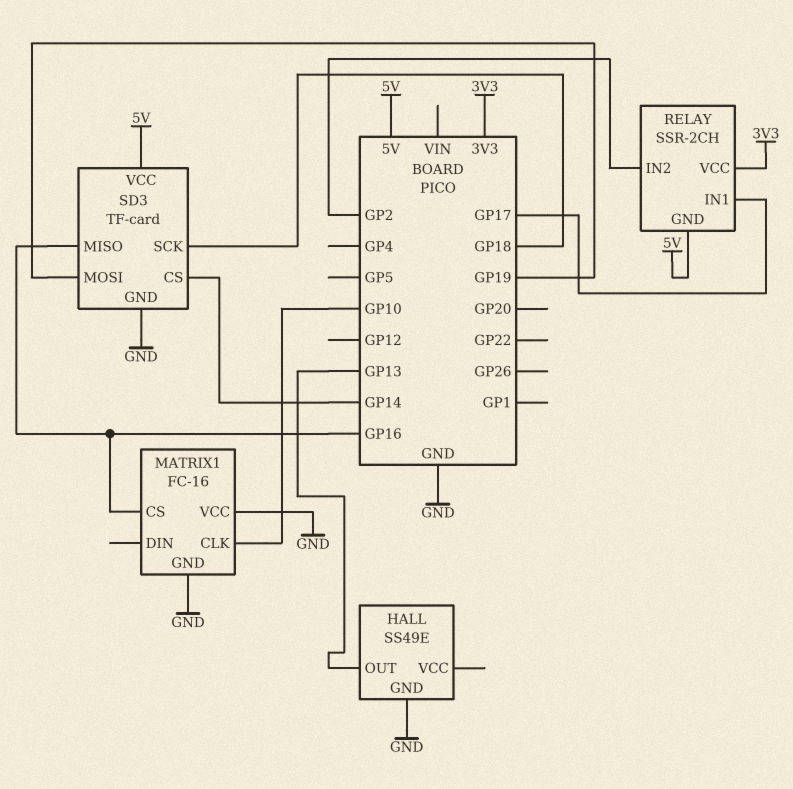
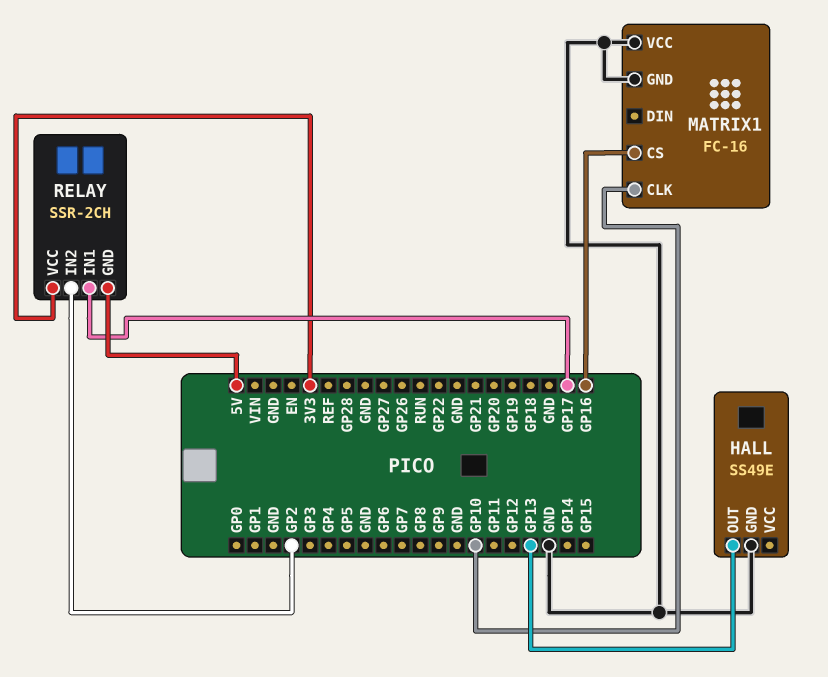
SD3: TF-card -> none
SD3 pin CS: GP14 -> none
SD3 pin GND: GND -> none
SD3 pin MISO: GP16 -> none
SD3 pin MOSI: GP19 -> none
SD3 pin SCK: GP18 -> none
SD3 pin VCC: 5V -> none

